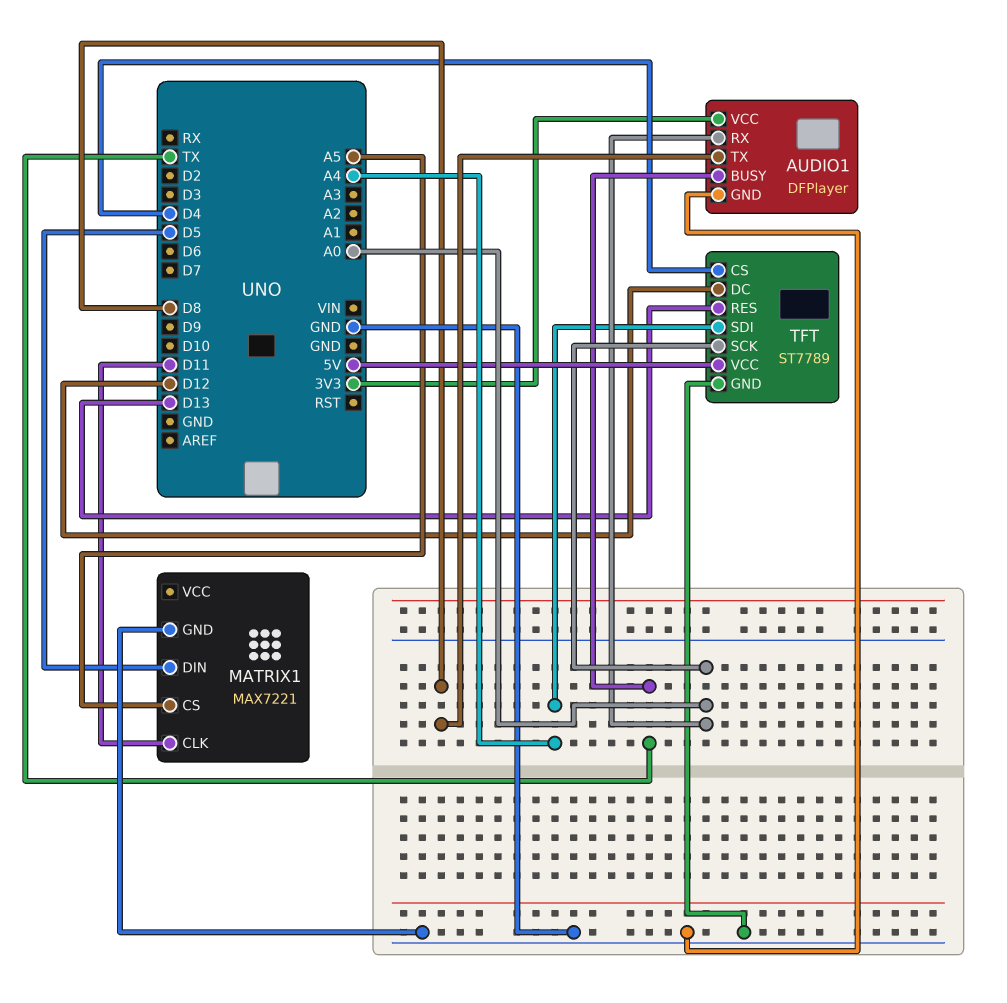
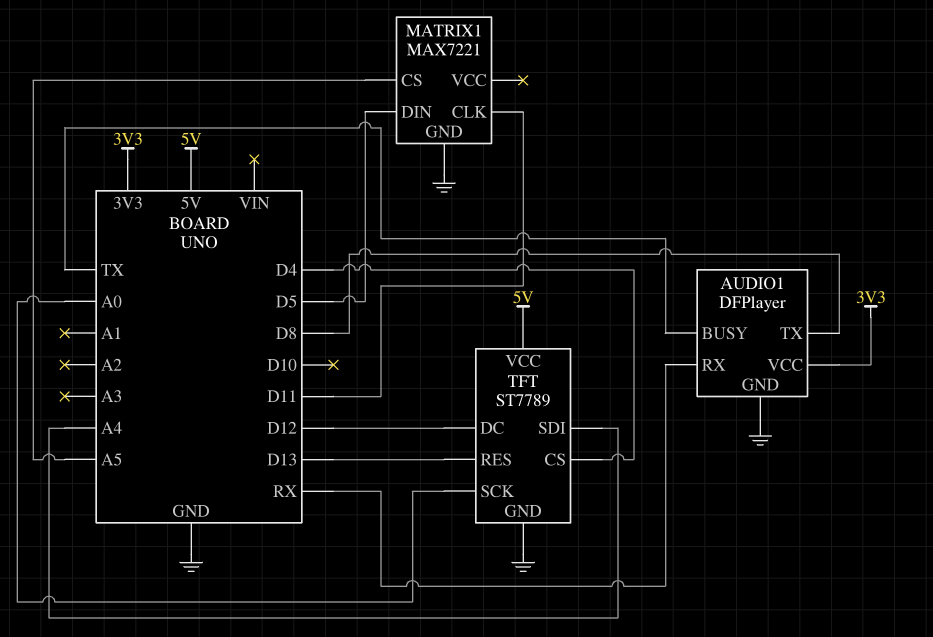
AUDIO1 pin RX: A0 -> RX

